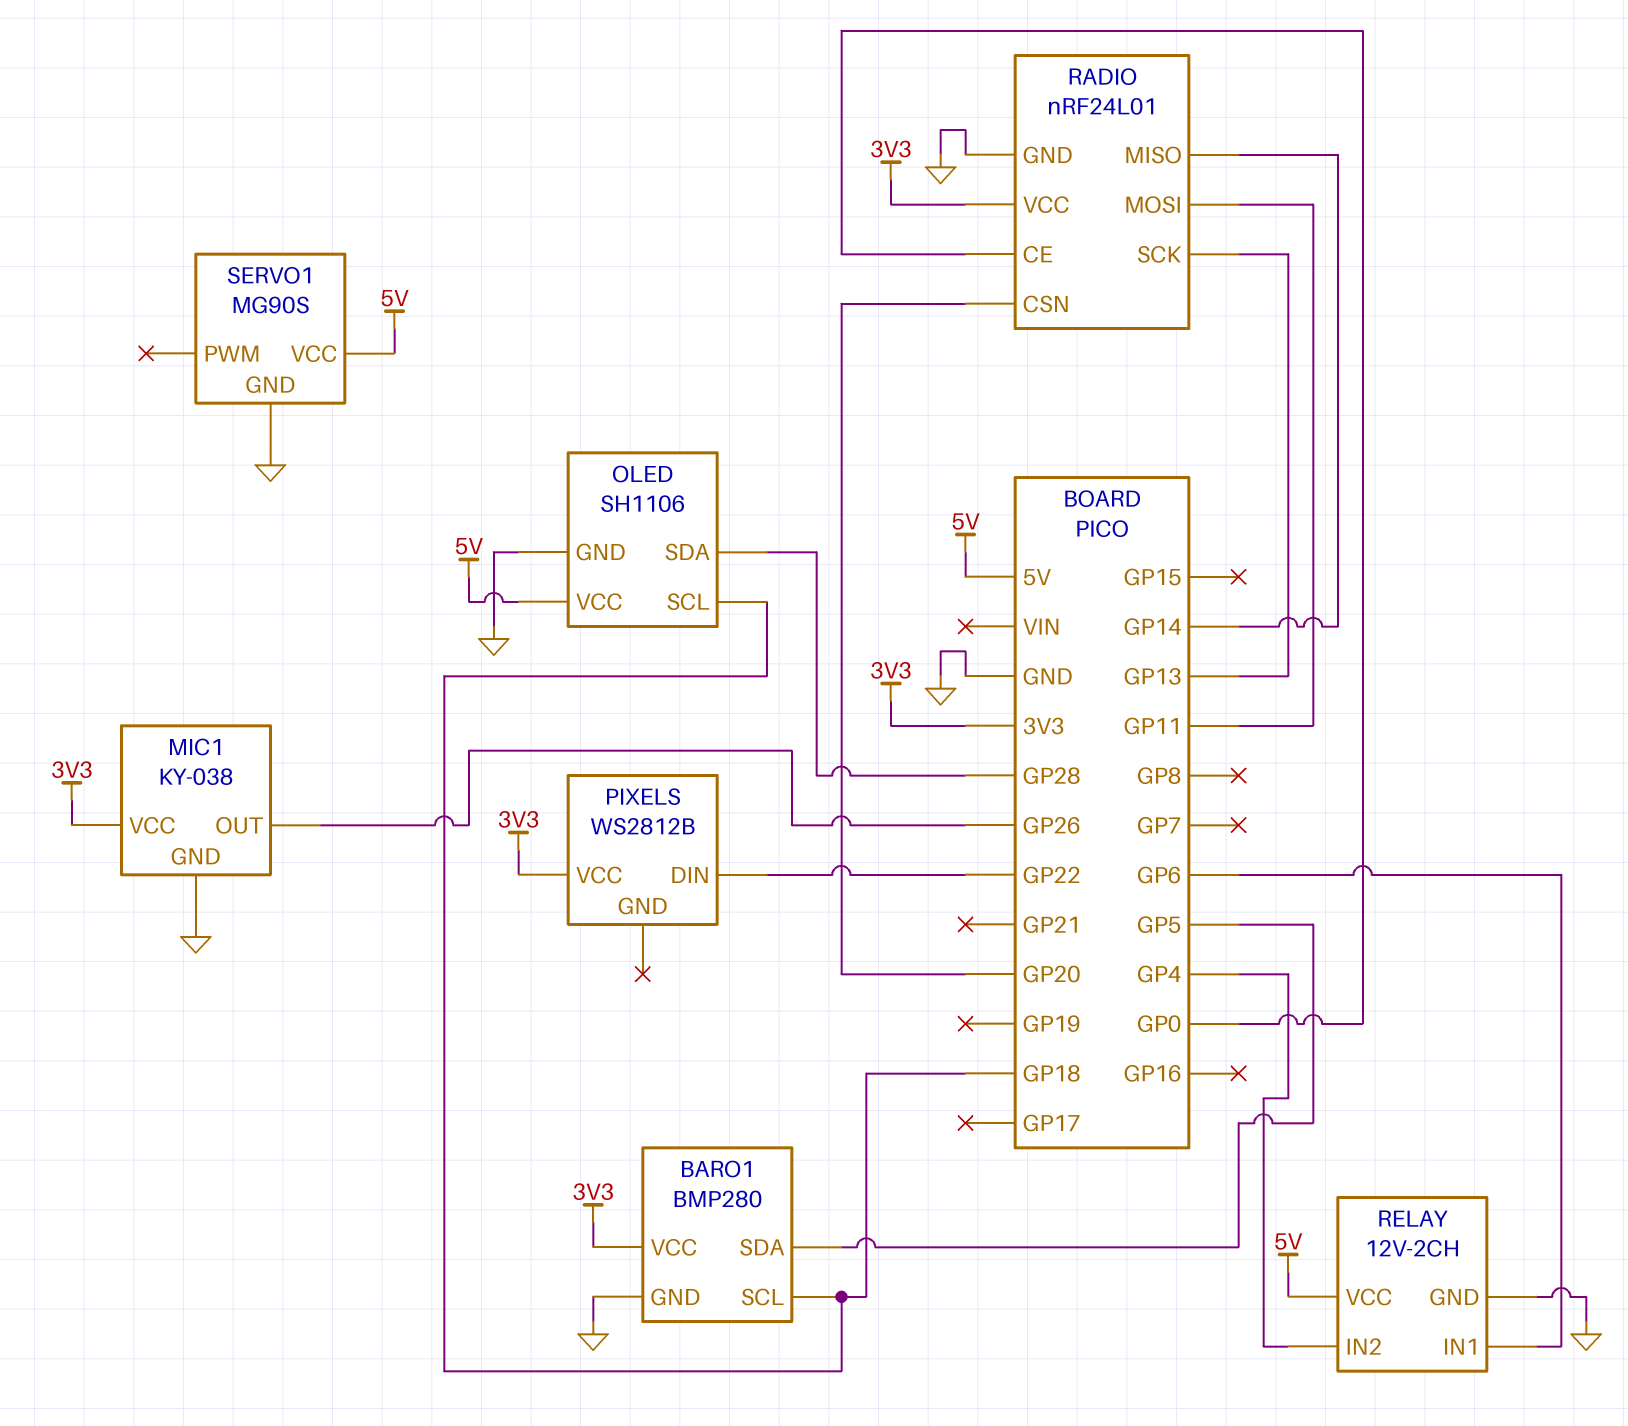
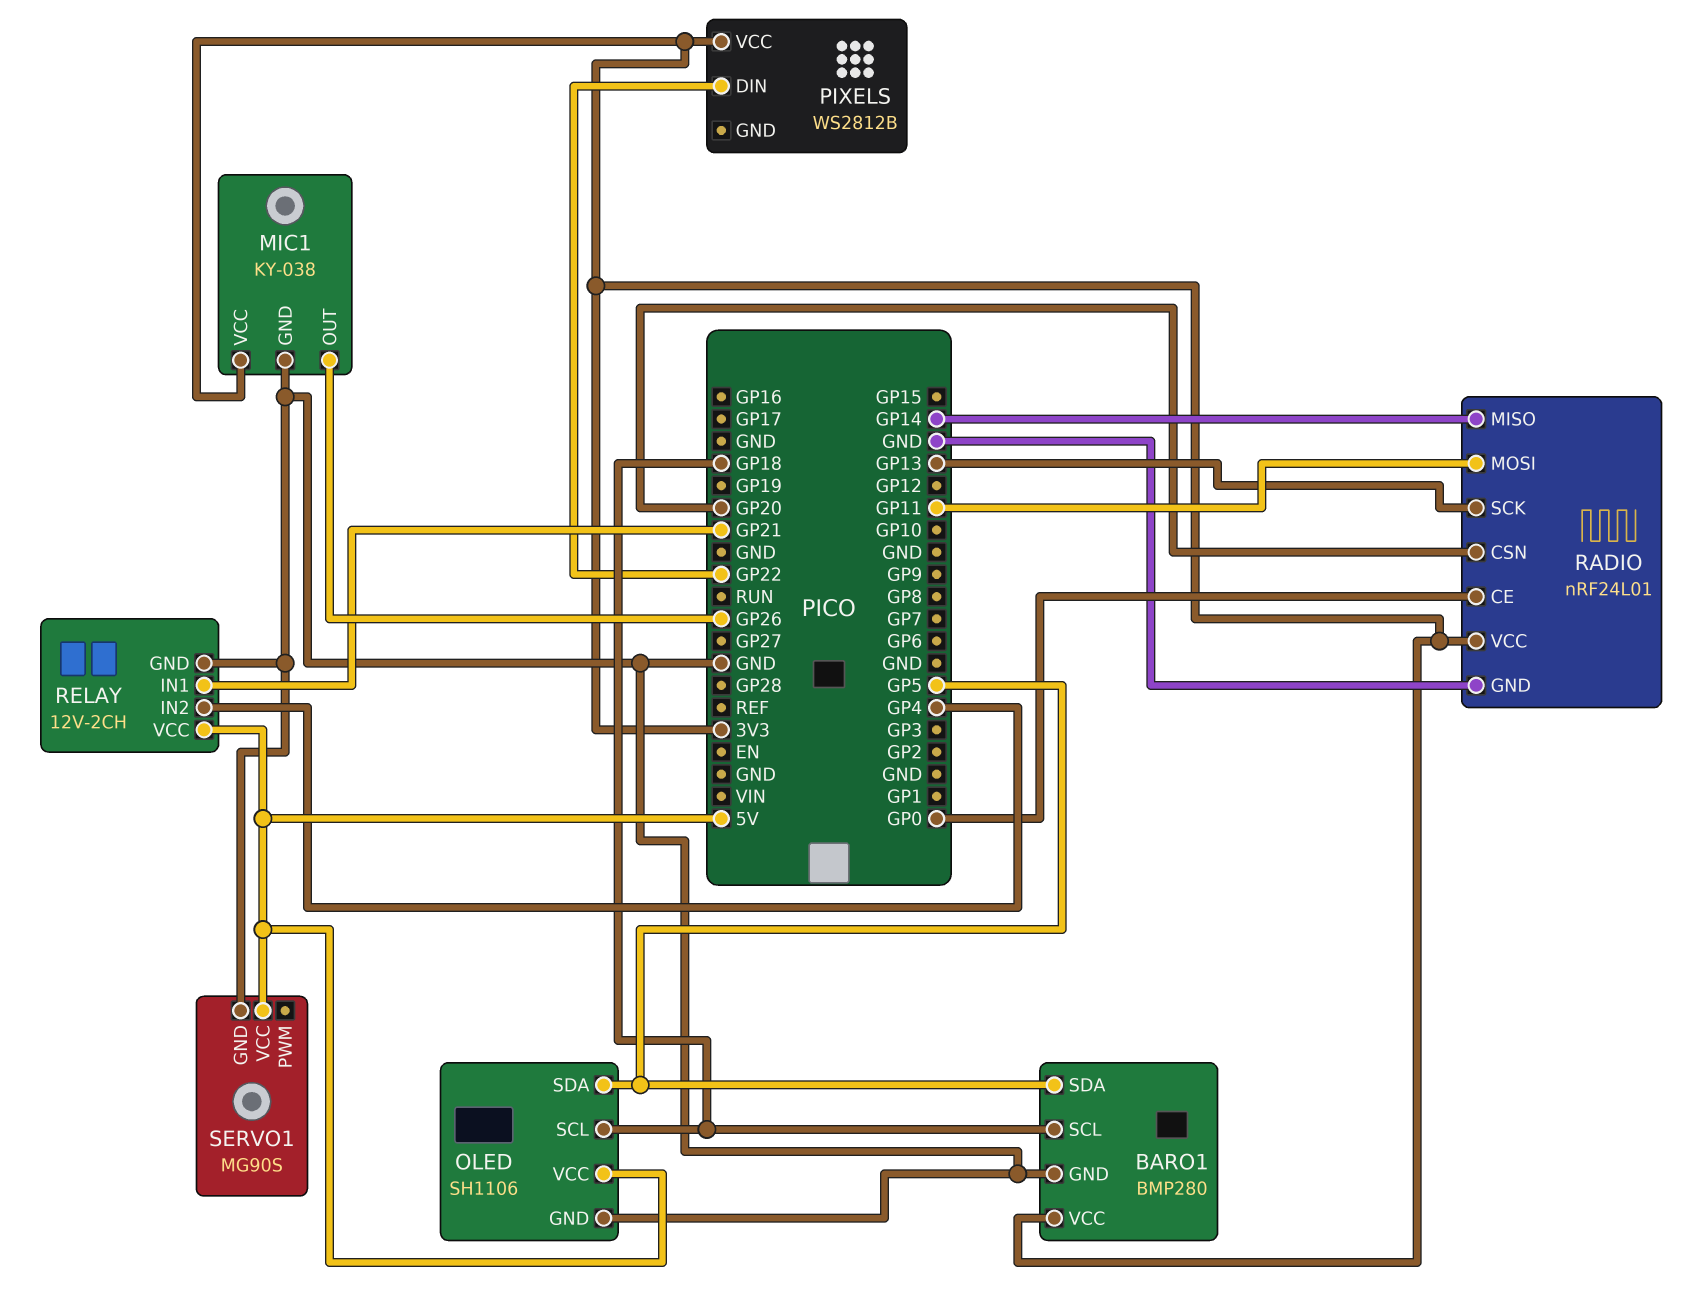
OLED pin SDA: GP28 -> GP5
RELAY pin IN1: GP6 -> GP21

